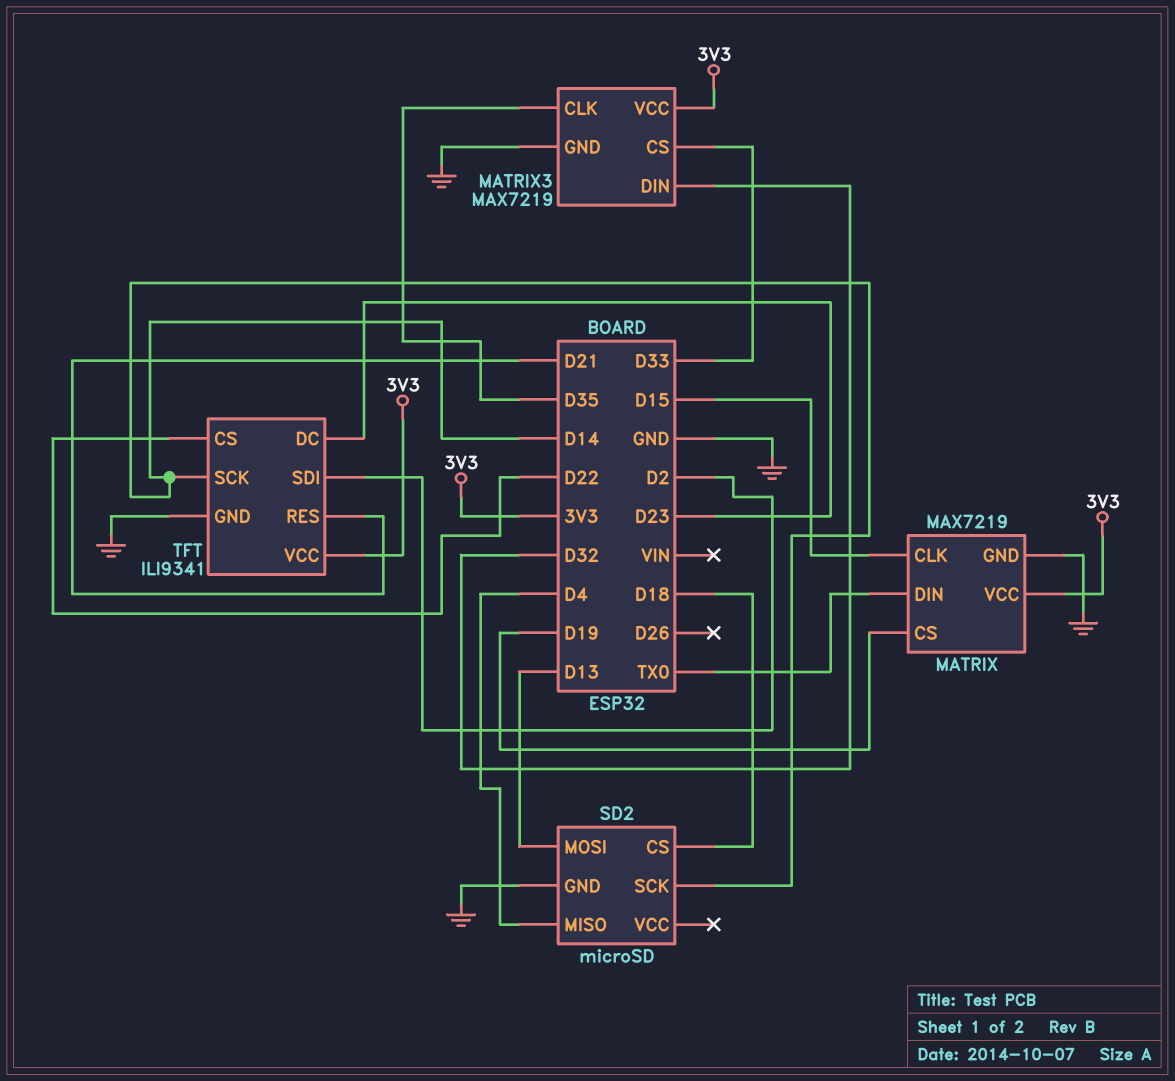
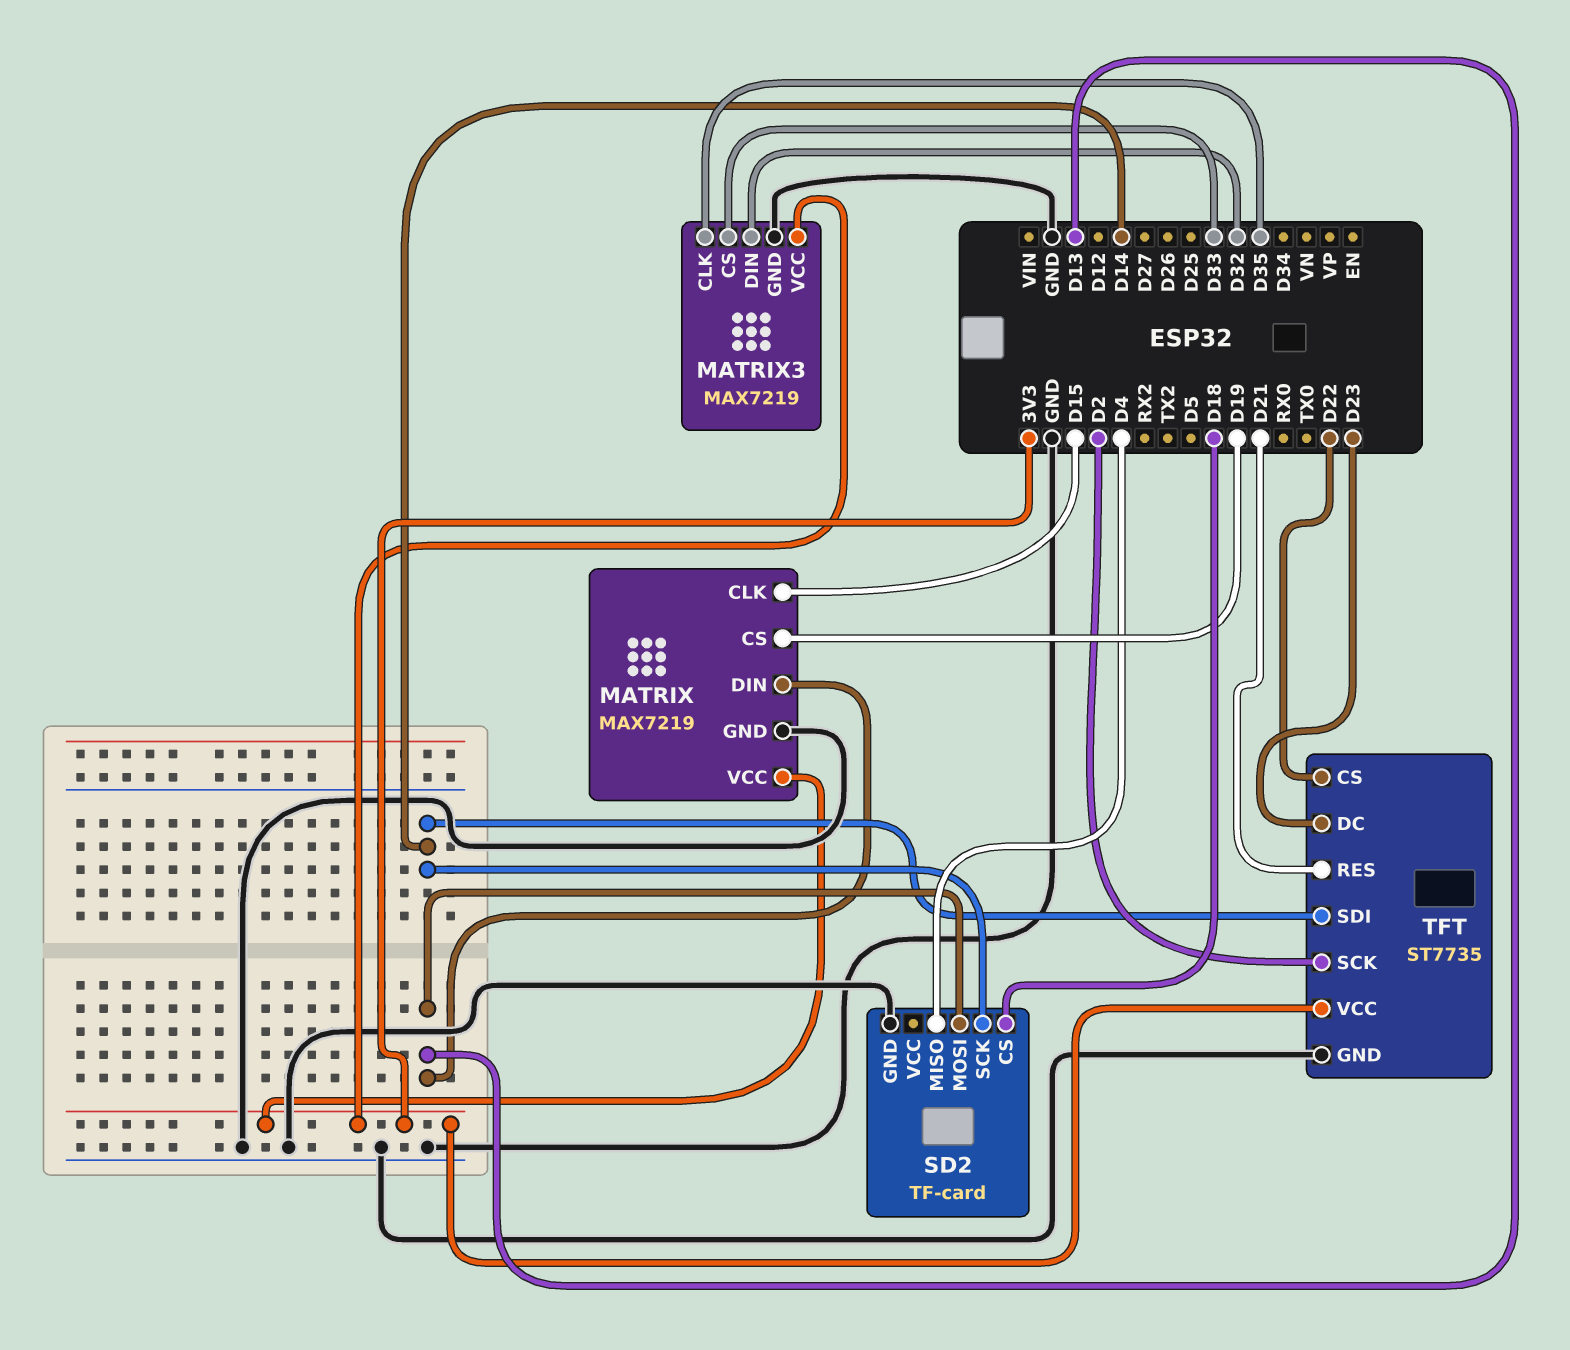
MATRIX pin DIN: TX0 -> D13
SD2: microSD -> TF-card
TFT: ILI9341 -> ST7735
TFT pin SCK: D14 -> D2
TFT pin SDI: D2 -> D14

